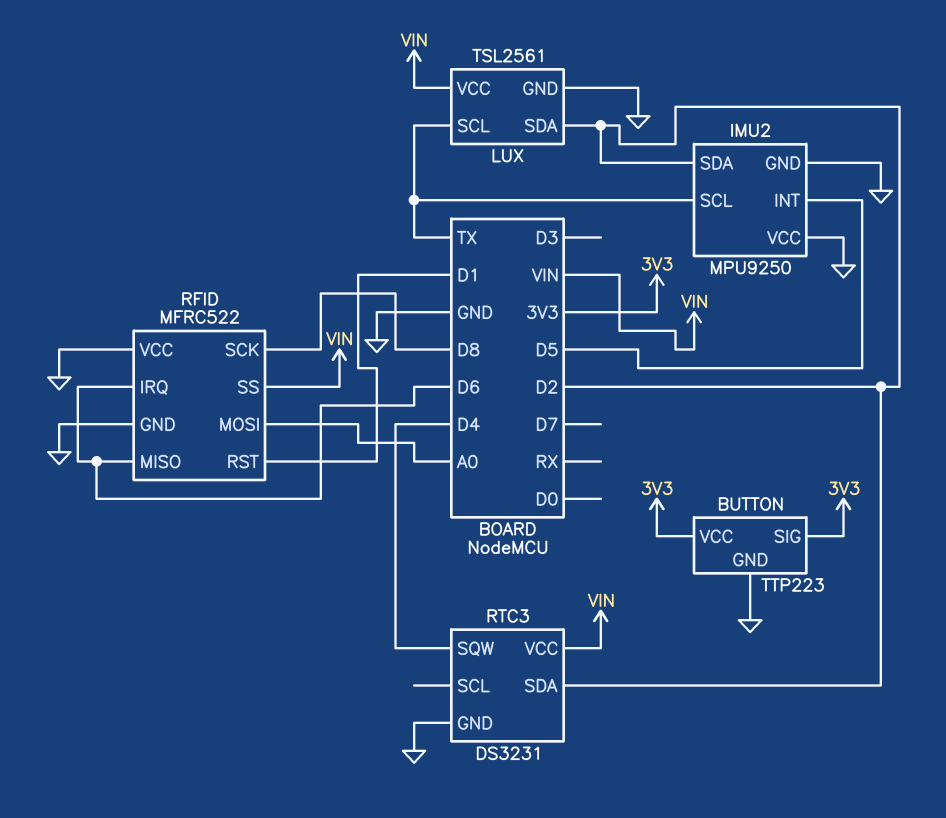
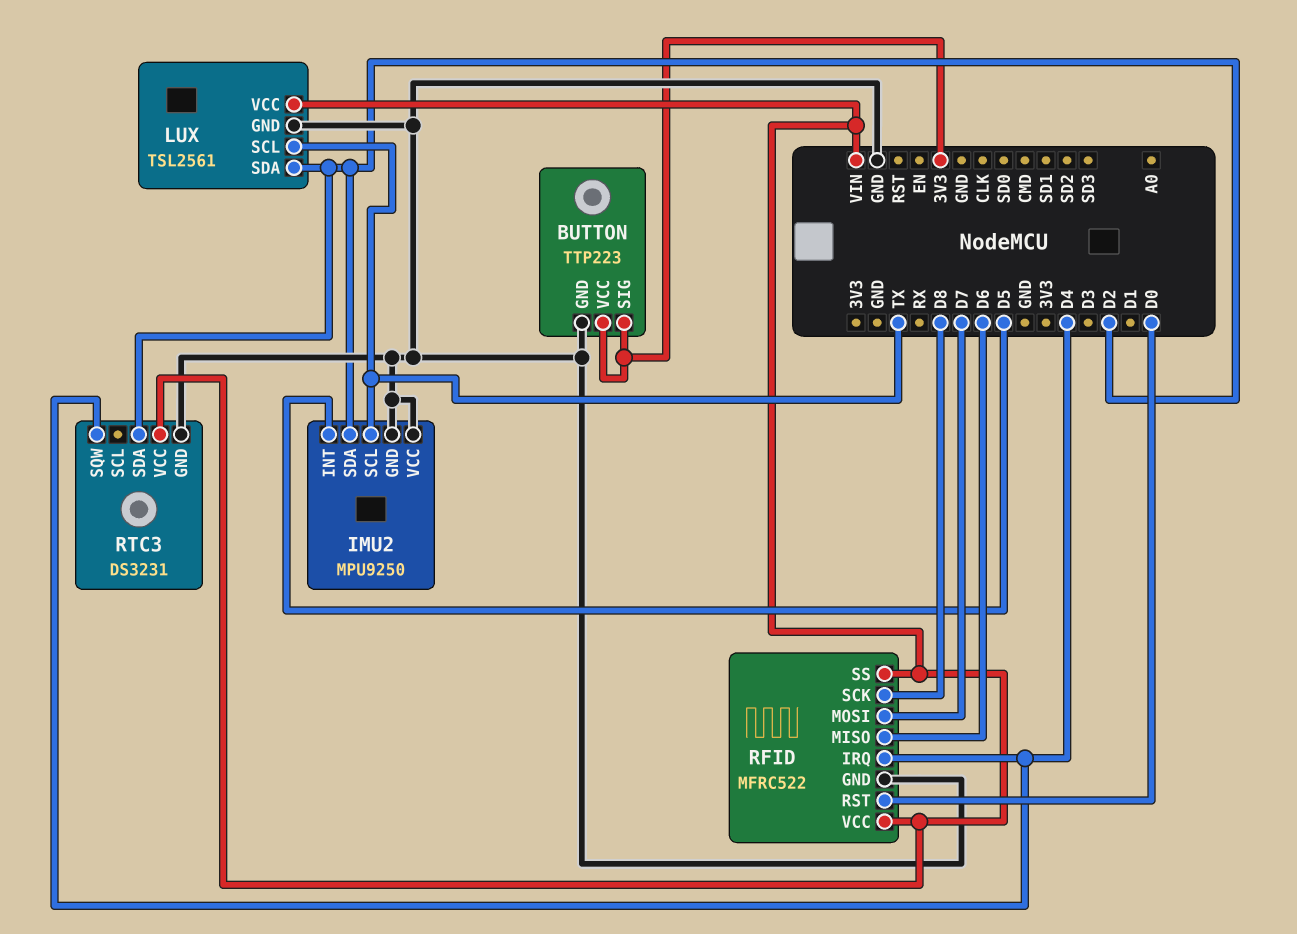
RFID pin IRQ: D6 -> D4
RFID pin MOSI: A0 -> D7
RFID pin RST: D1 -> D0
RFID pin VCC: GND -> VIN

